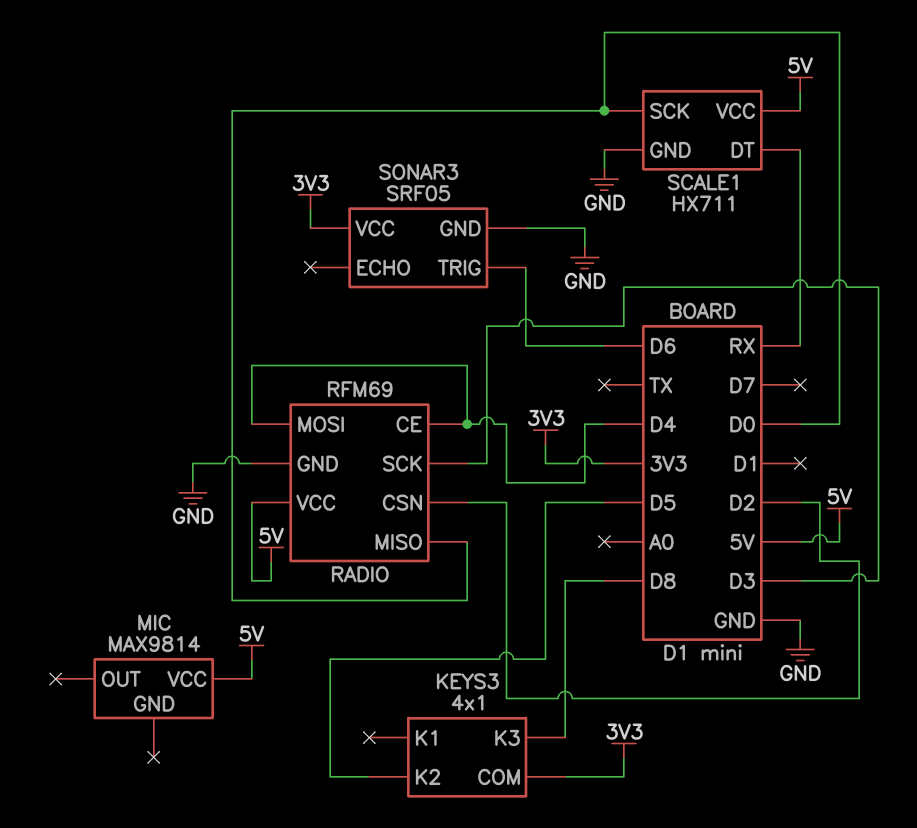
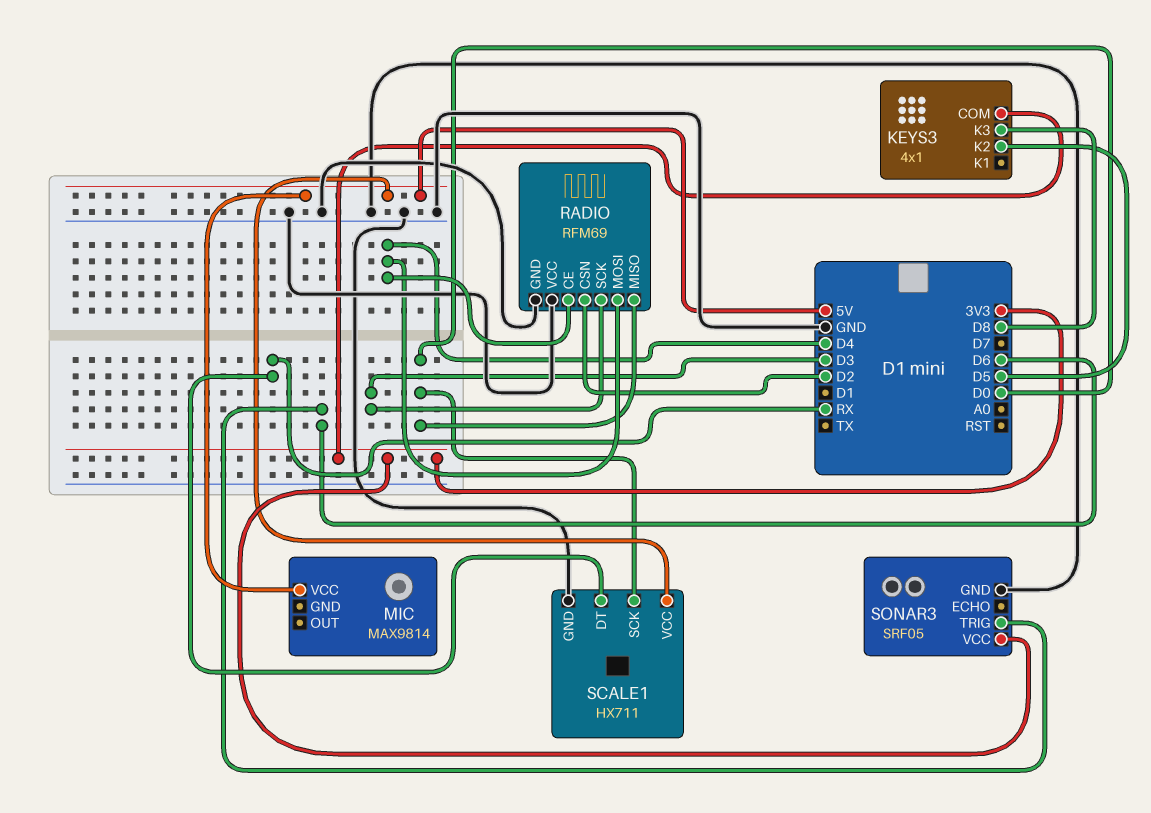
RADIO pin VCC: 5V -> GND

